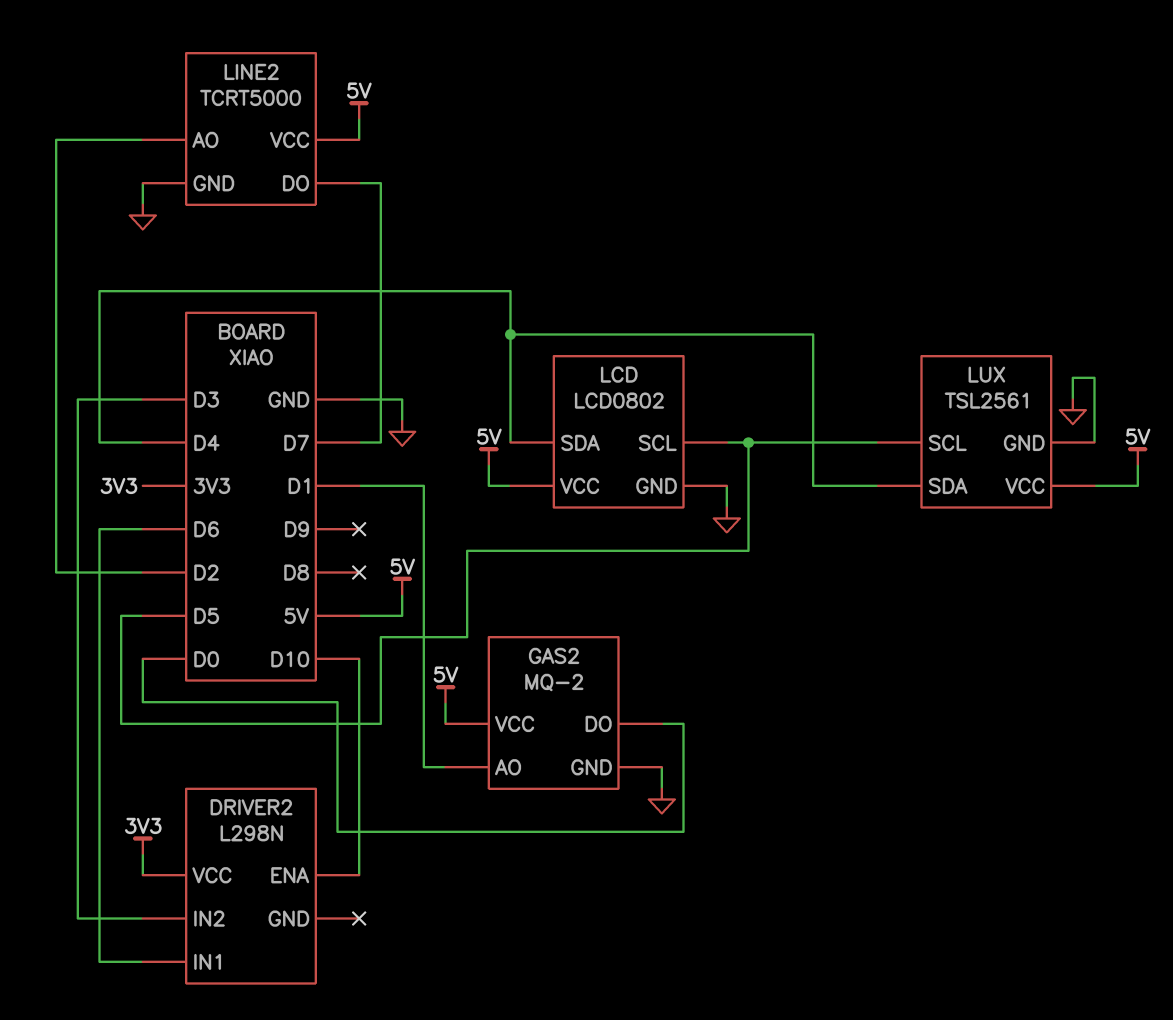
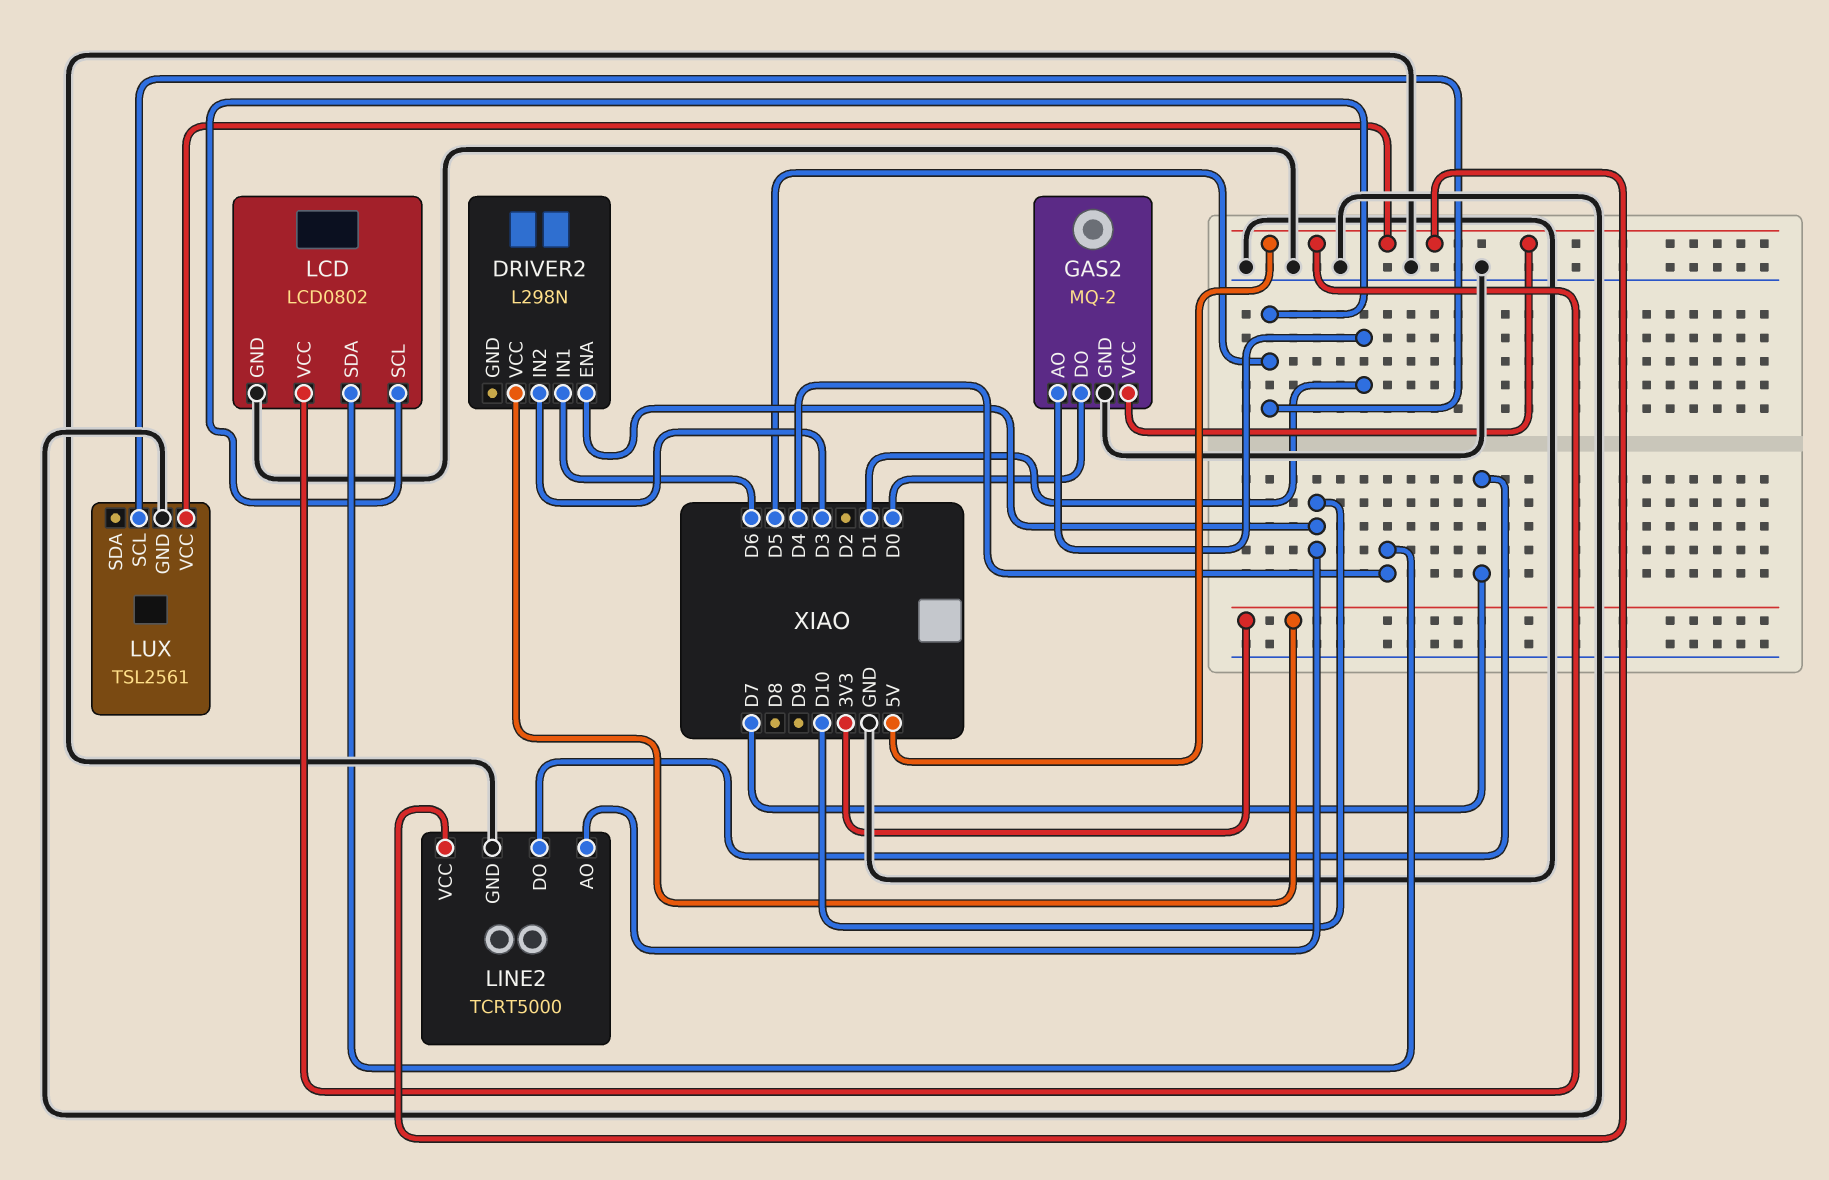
LINE2 pin AO: D2 -> D10
LUX pin SDA: D4 -> none

